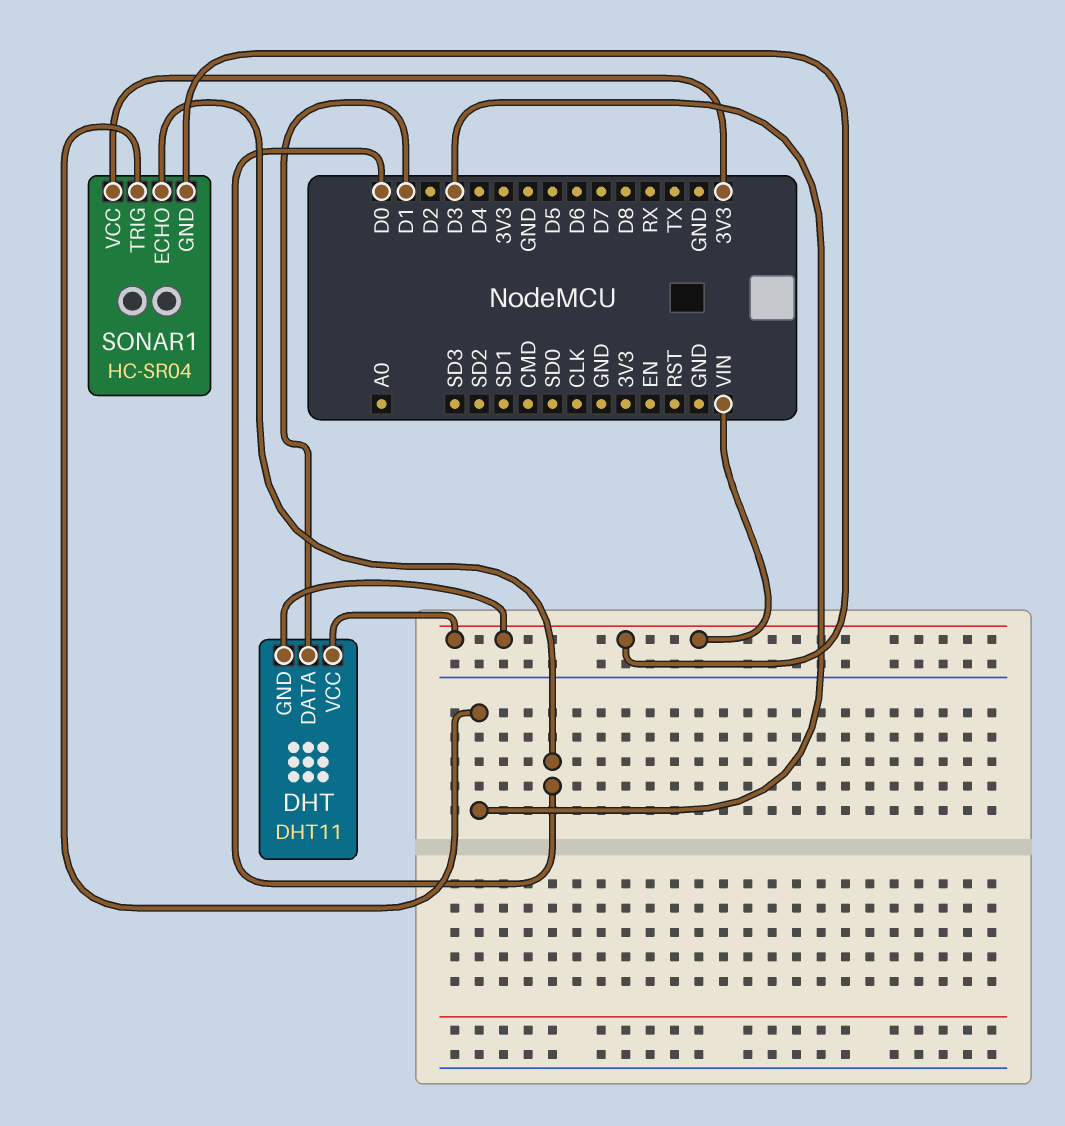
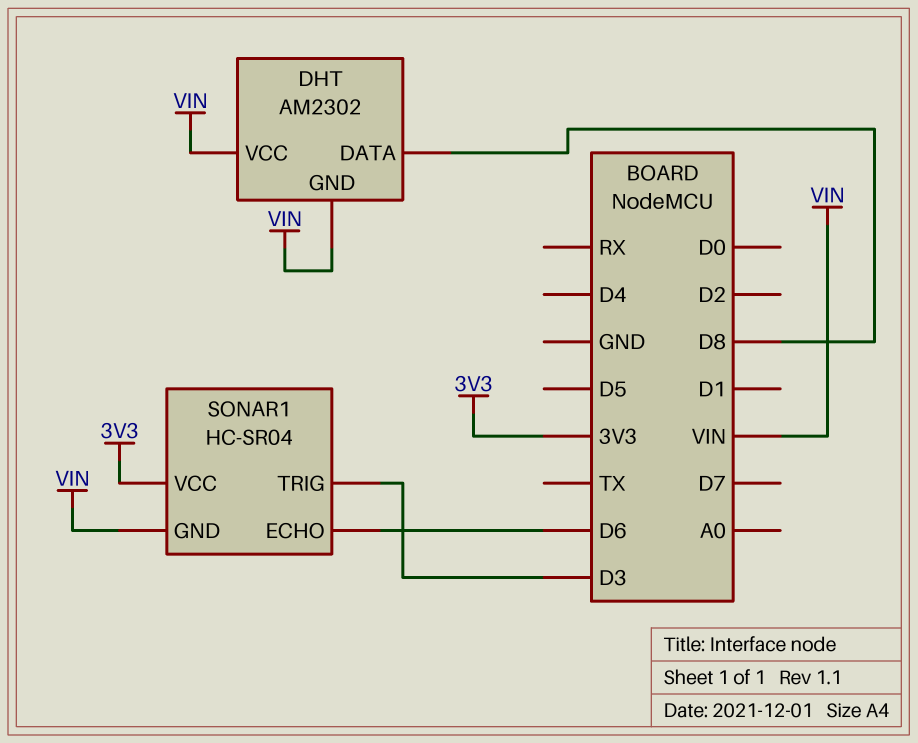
DHT: DHT11 -> AM2302
DHT pin DATA: D1 -> D8
SONAR1 pin ECHO: D0 -> D6

